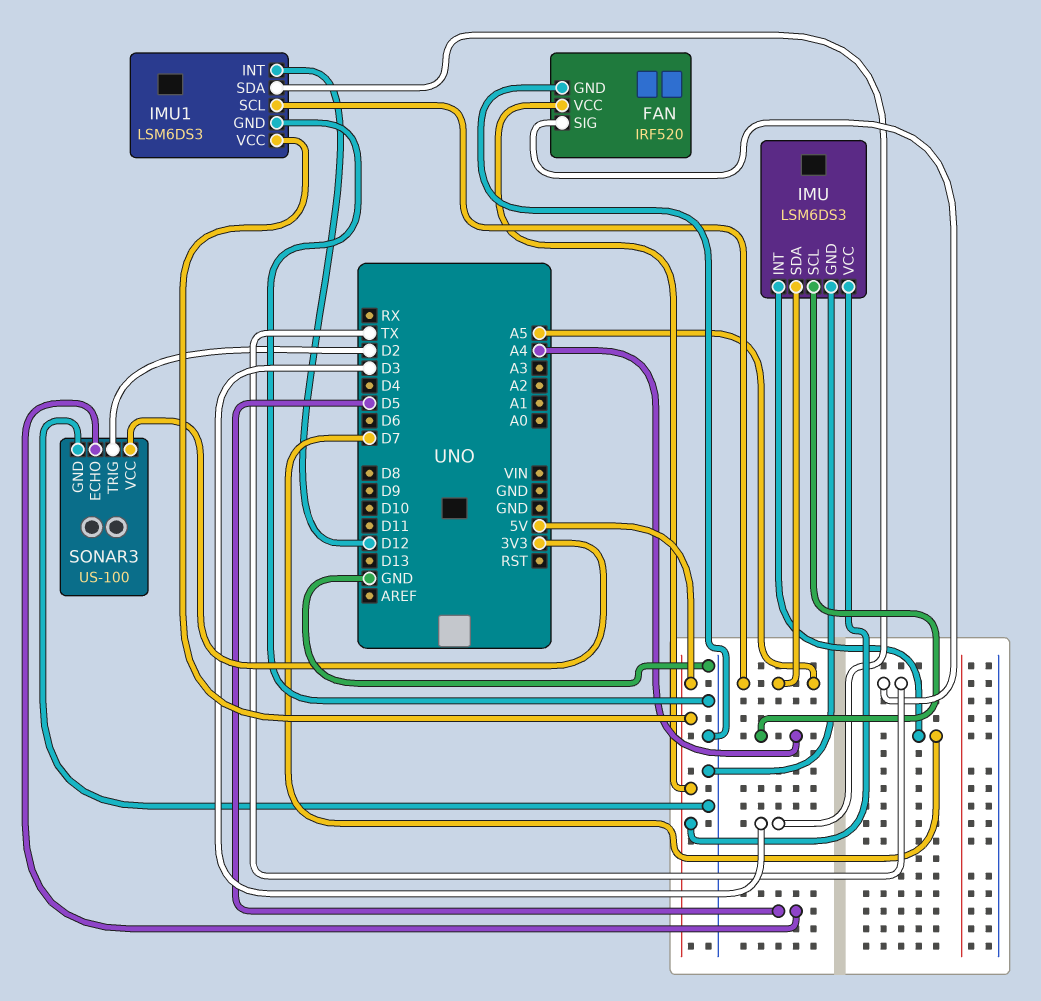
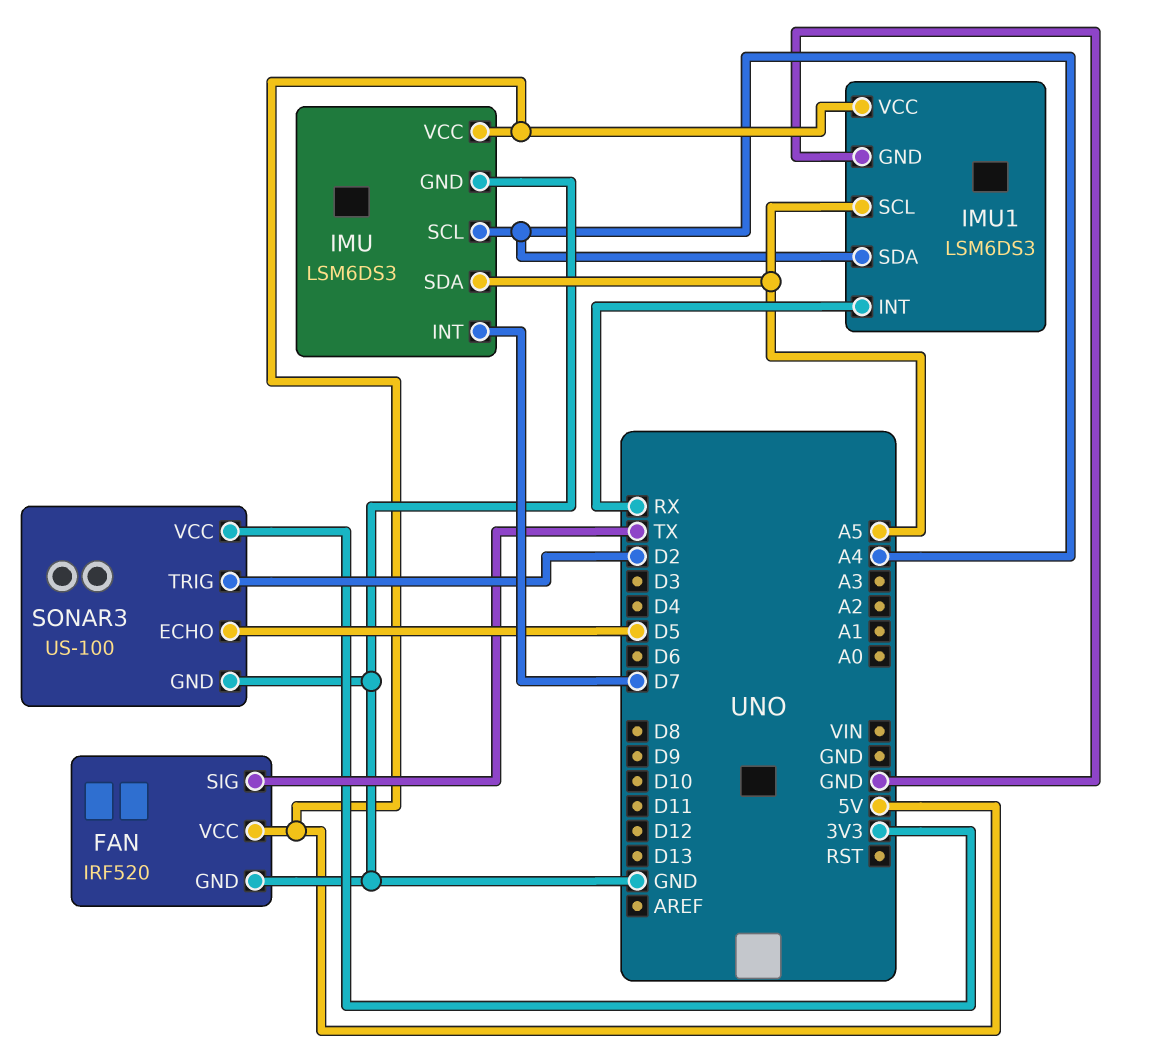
IMU1 pin INT: D12 -> RX
IMU1 pin SDA: D3 -> A4

